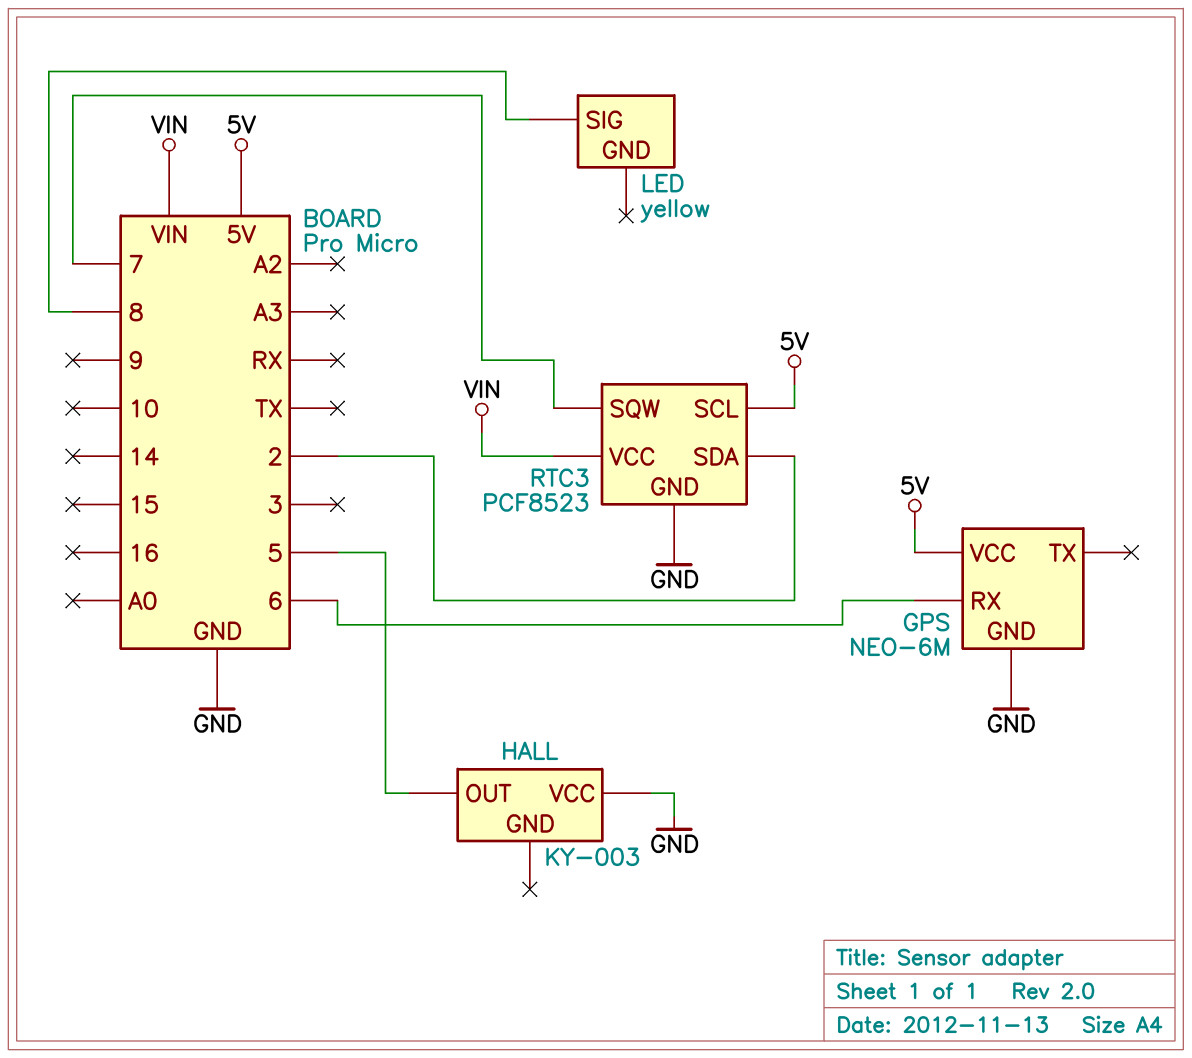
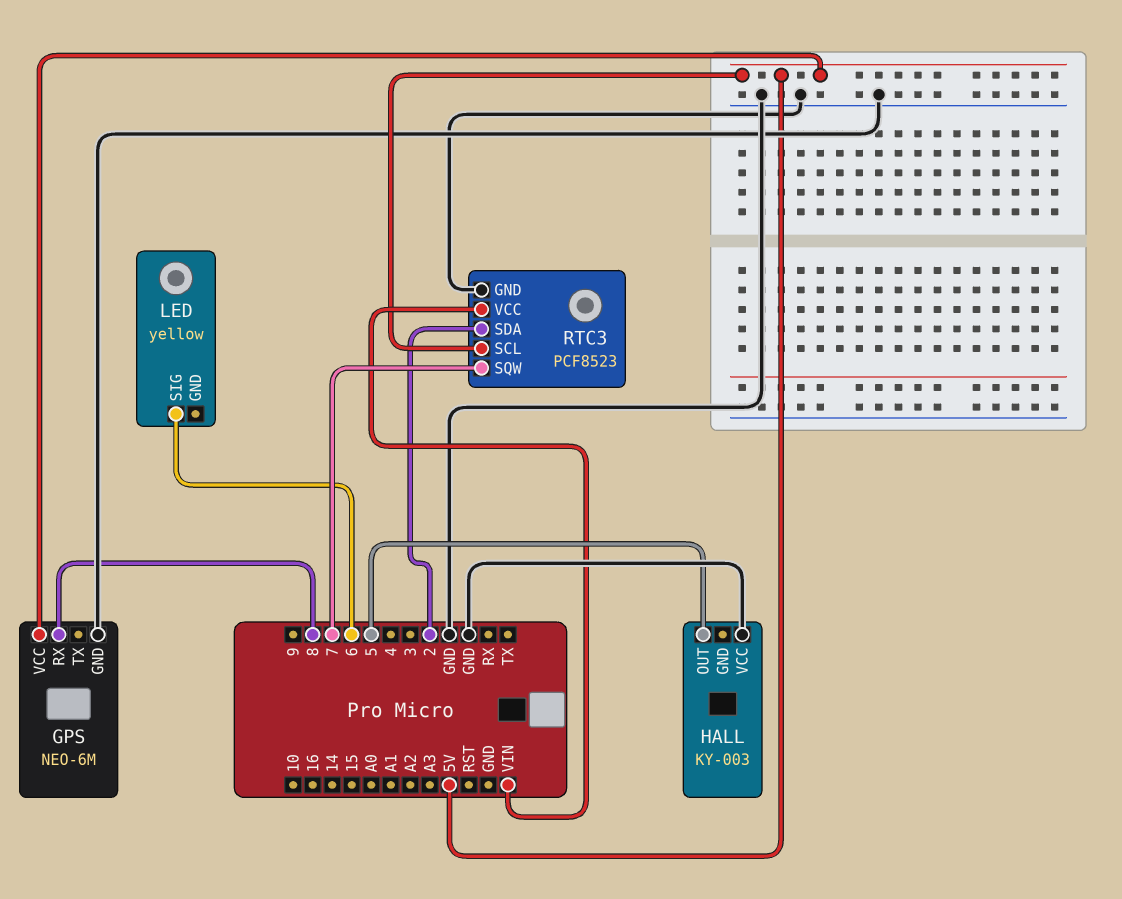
GPS pin RX: 6 -> 8
LED pin SIG: 8 -> 6

